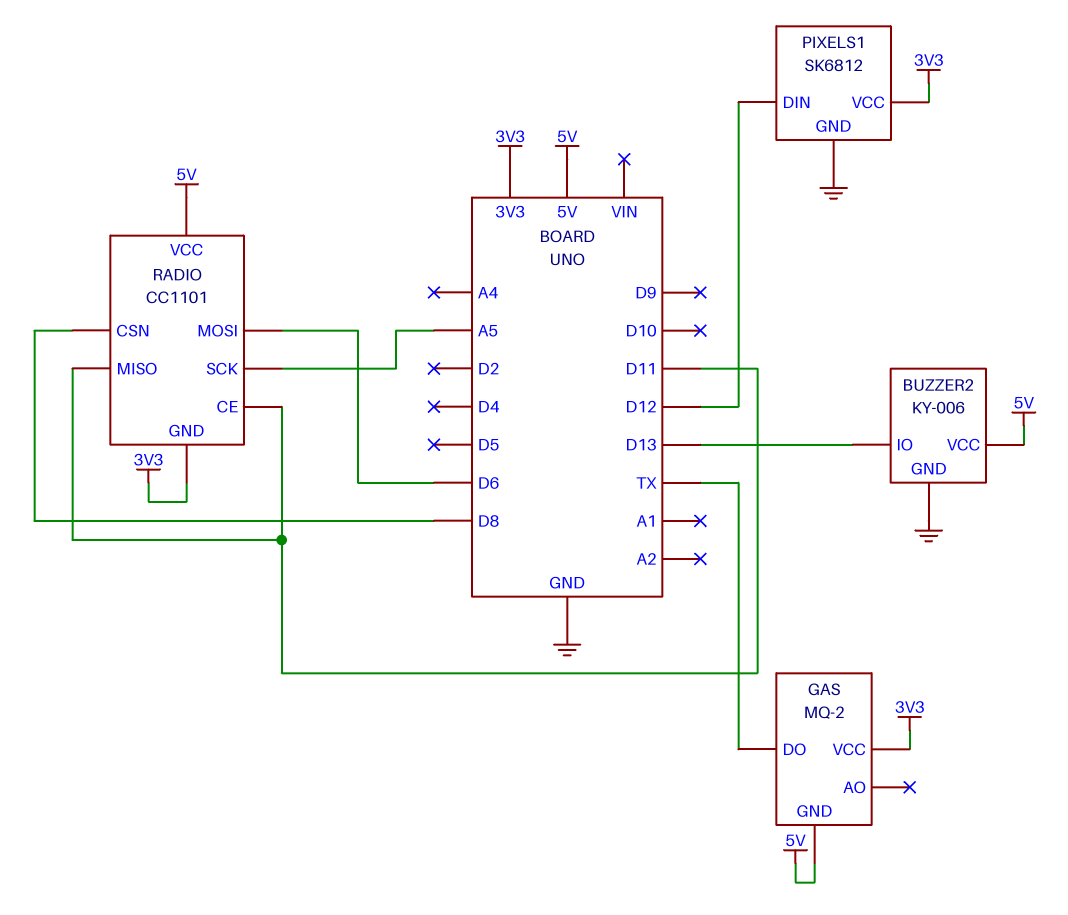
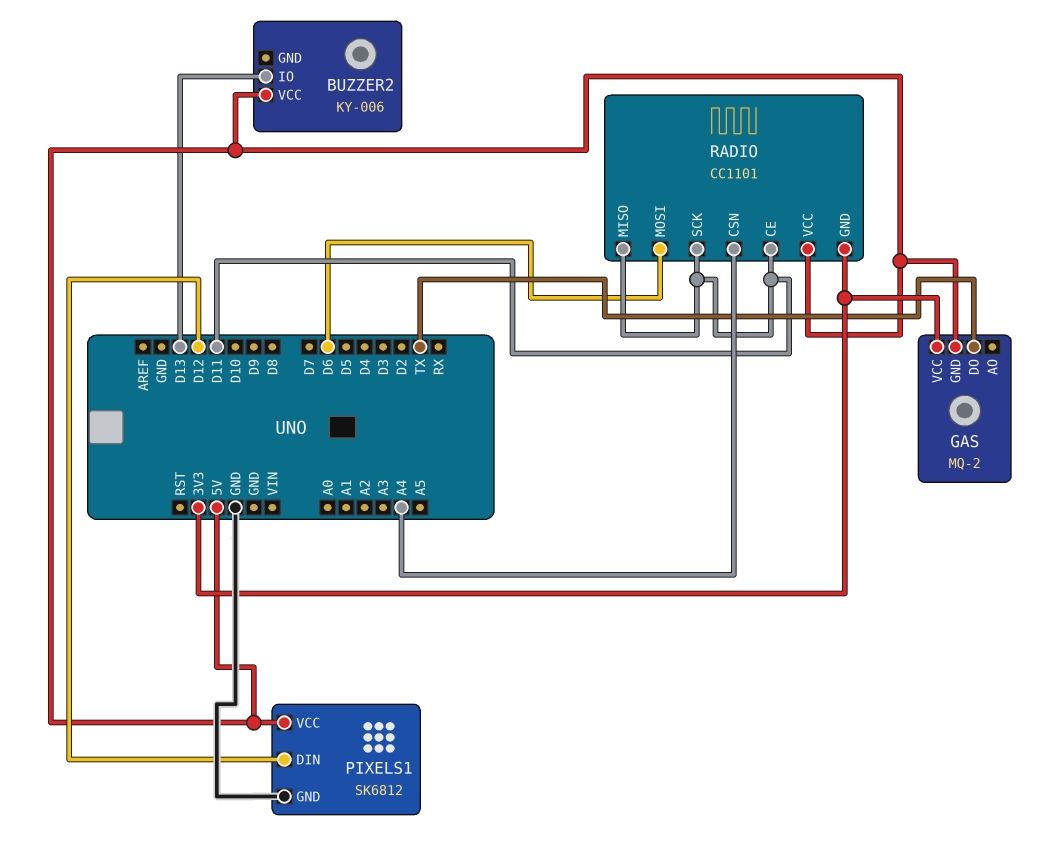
BUZZER2 pin GND: GND -> none
PIXELS1 pin VCC: 3V3 -> 5V
RADIO pin CSN: D8 -> A4
RADIO pin SCK: A5 -> D11

